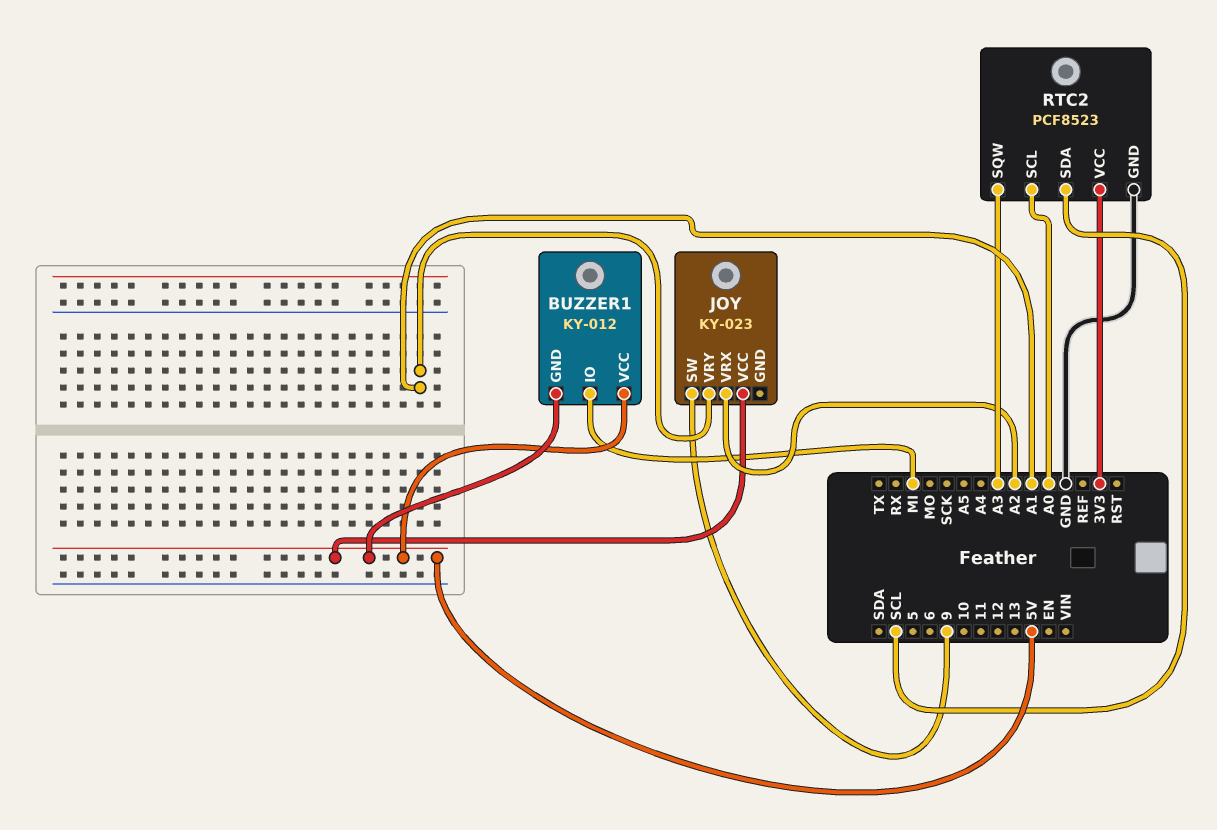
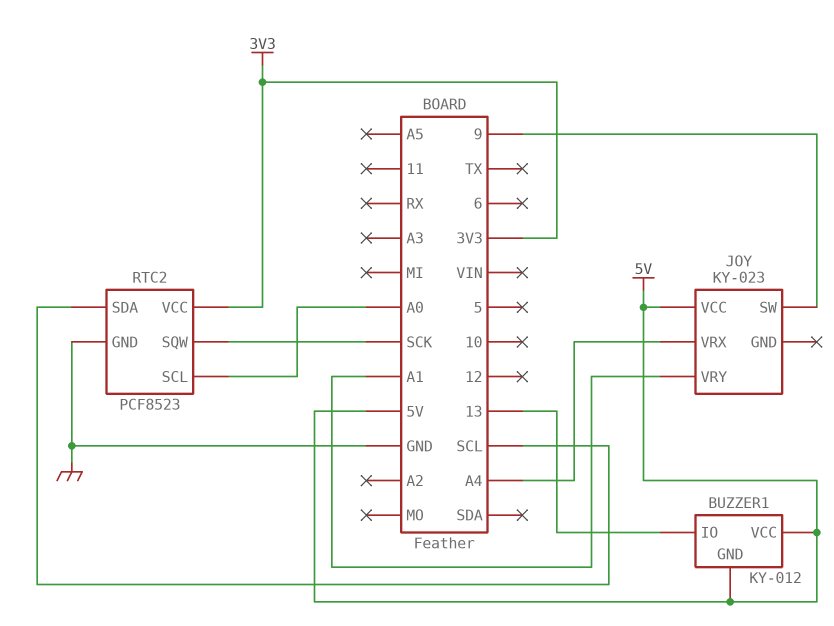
BUZZER1 pin IO: MI -> 13
JOY pin VRX: A2 -> A4
RTC2 pin SQW: A3 -> SCK

